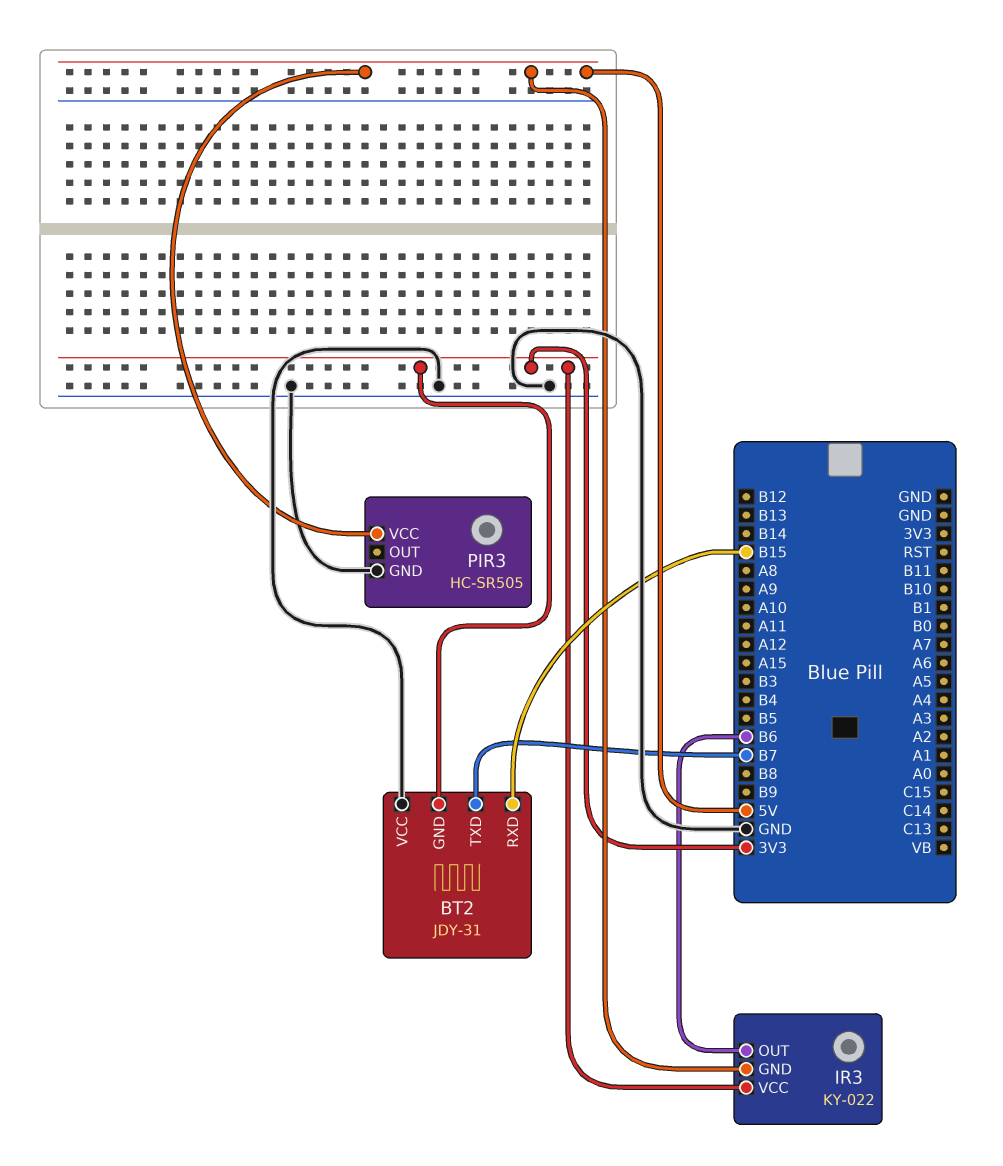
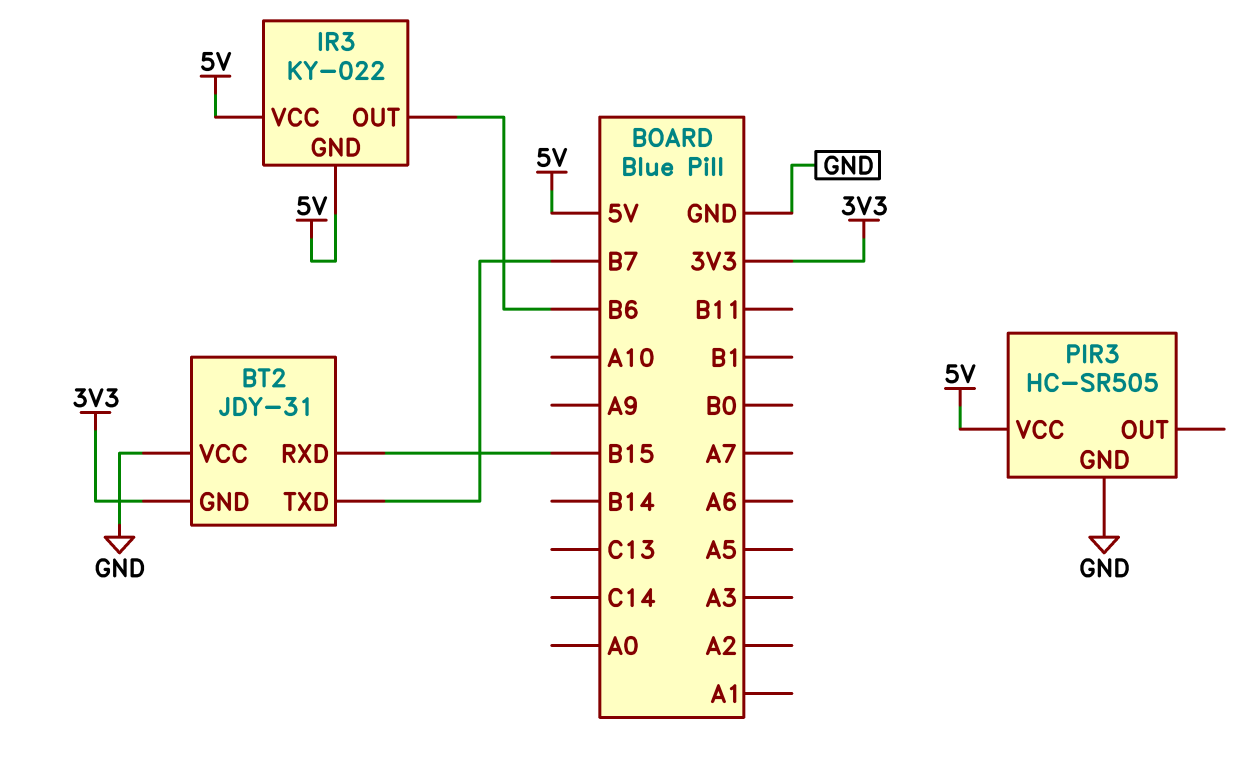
IR3 pin VCC: 3V3 -> 5V

